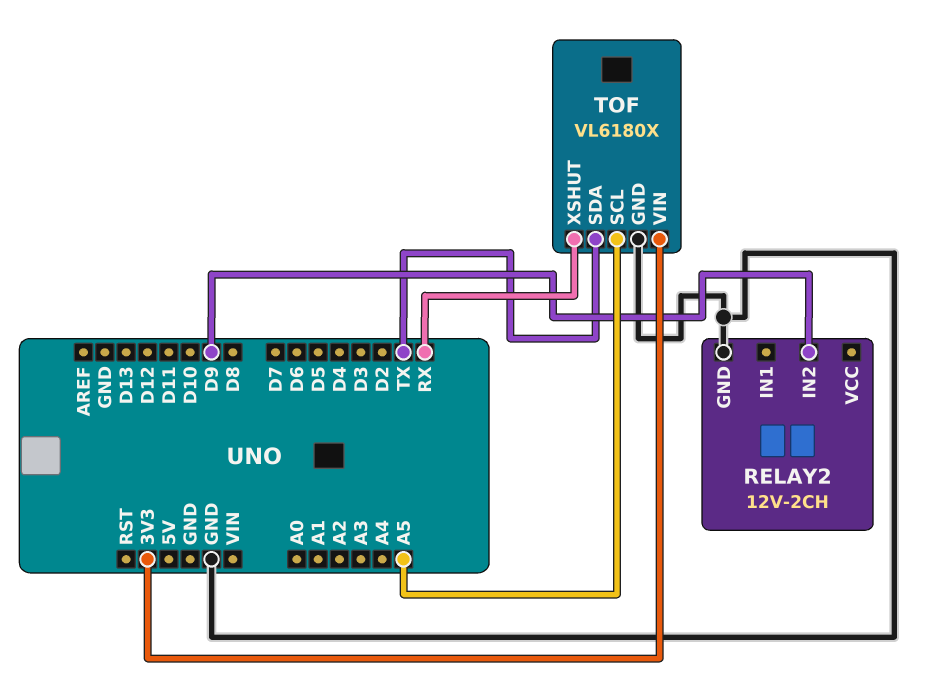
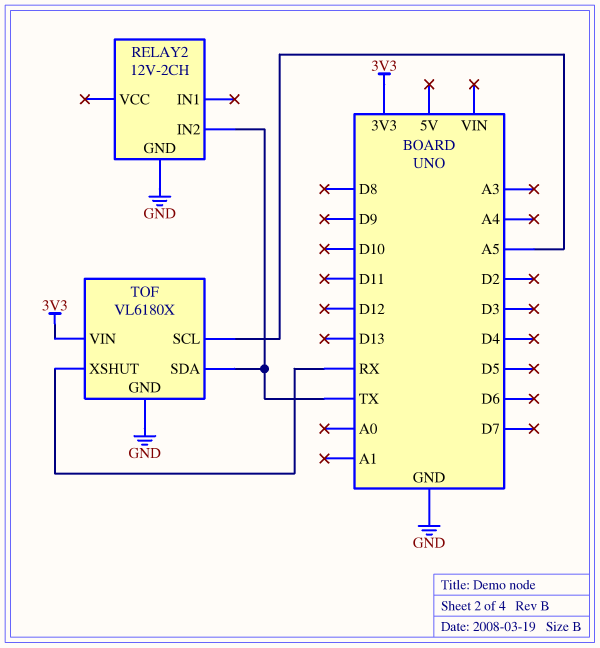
RELAY2 pin IN2: D9 -> TX

